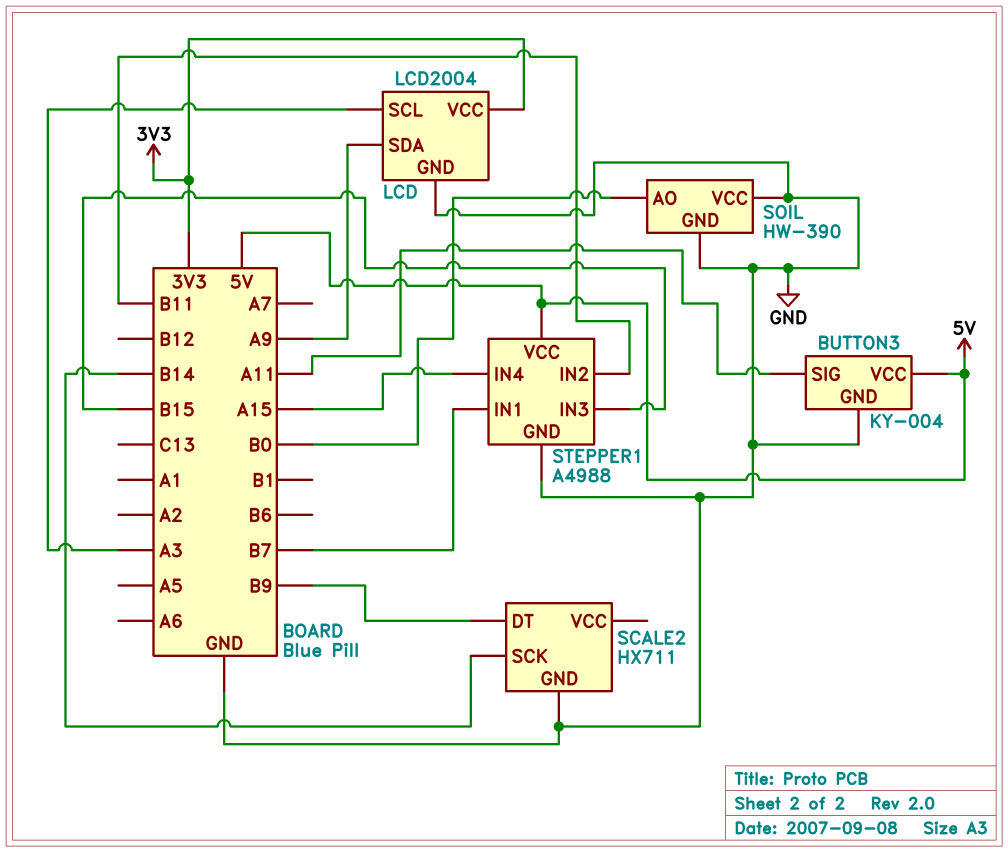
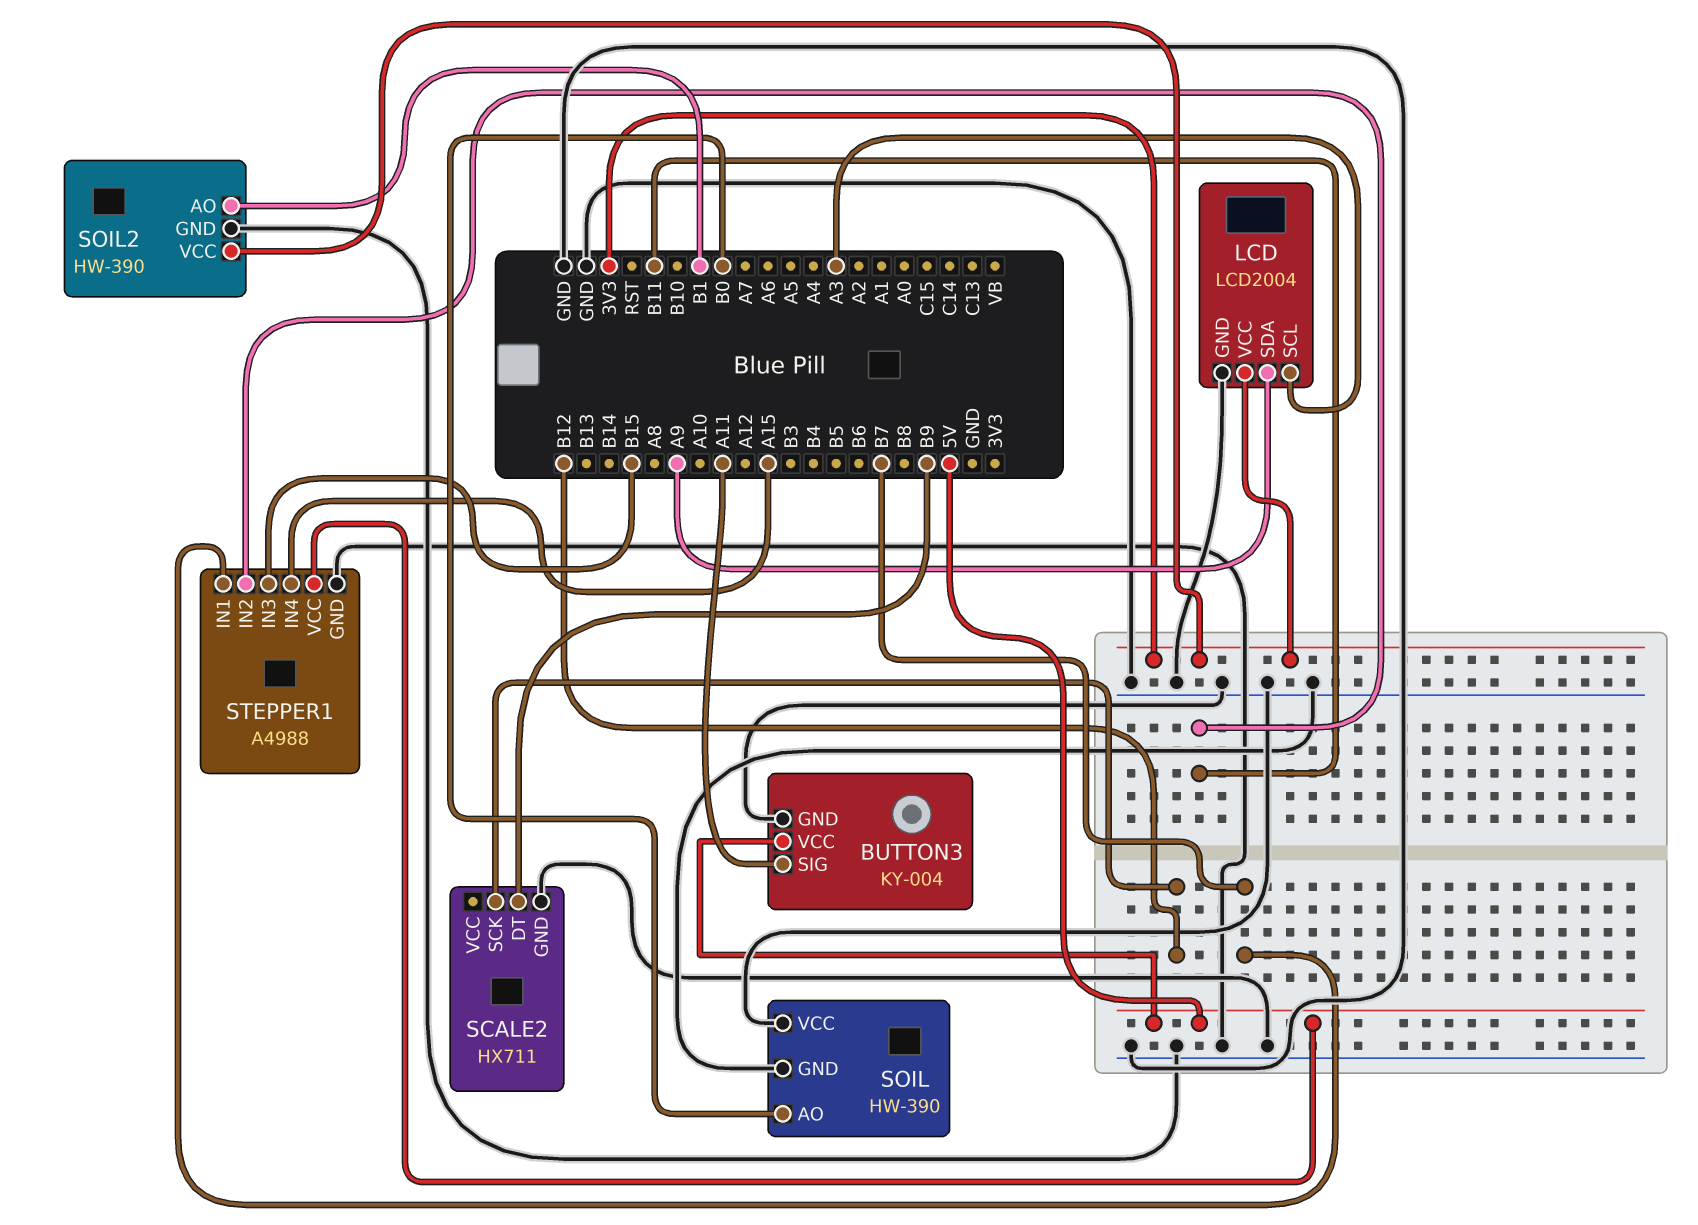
SCALE2 pin SCK: B14 -> B12
SOIL2: none -> HW-390
SOIL2 pin AO: none -> B1
SOIL2 pin GND: none -> GND
SOIL2 pin VCC: none -> 3V3

